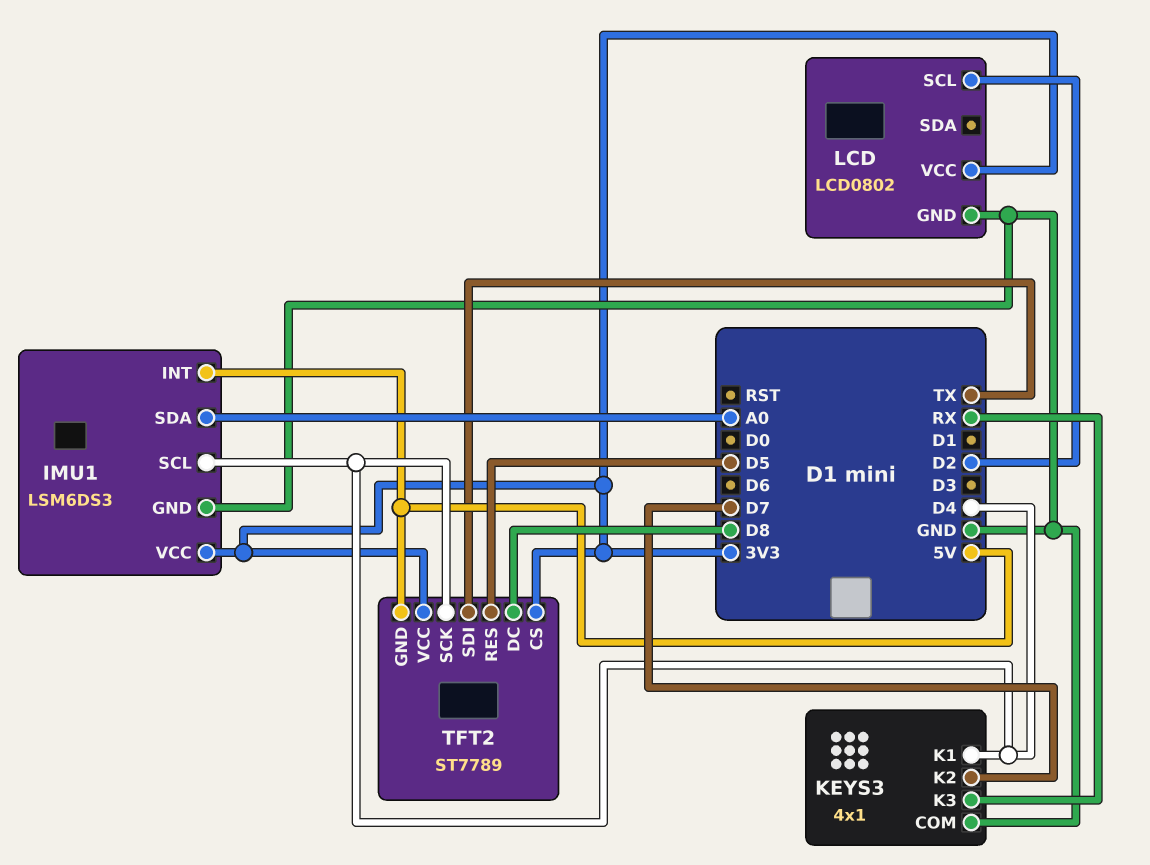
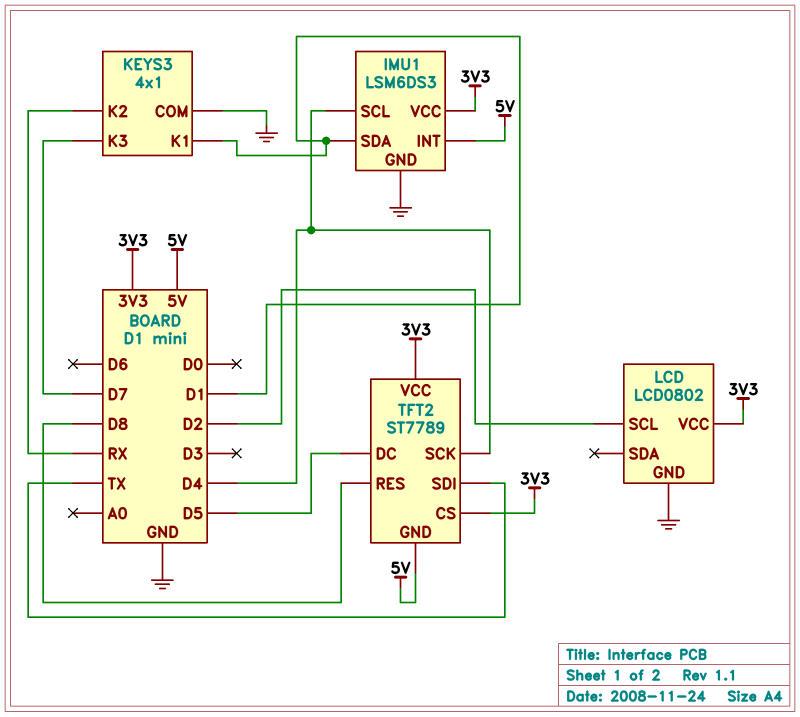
IMU1 pin SDA: A0 -> D1
KEYS3 pin K1: D4 -> D1
KEYS3 pin K2: D7 -> RX
KEYS3 pin K3: RX -> D7
TFT2 pin DC: D8 -> D5
TFT2 pin RES: D5 -> D8

